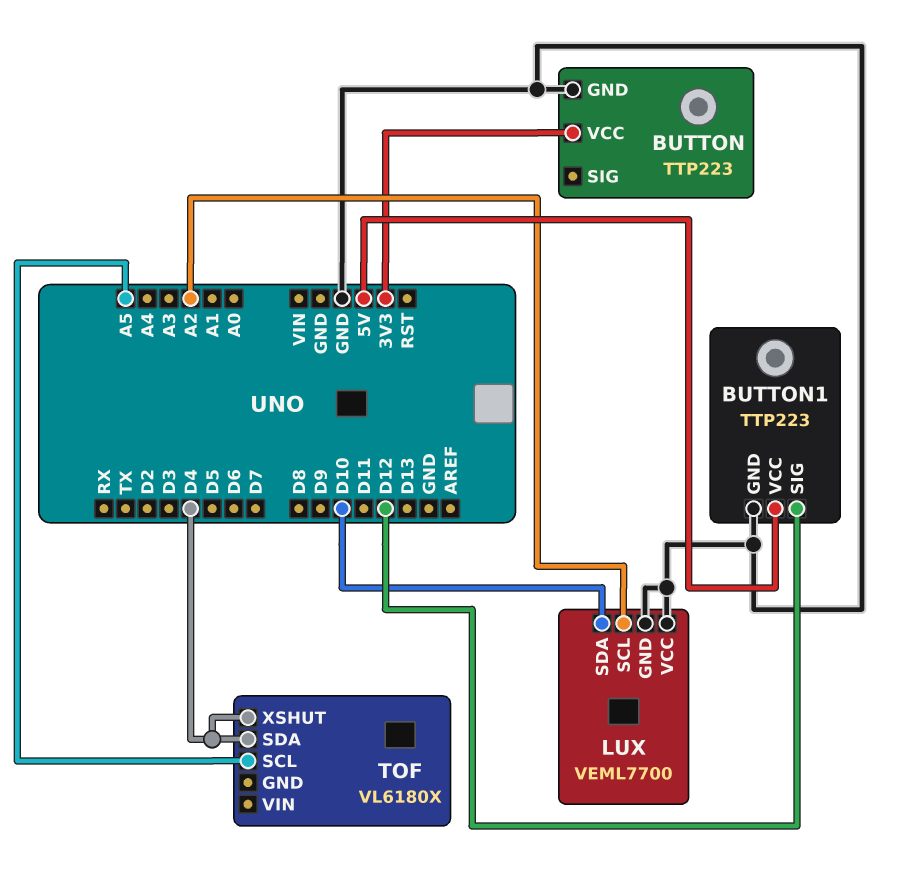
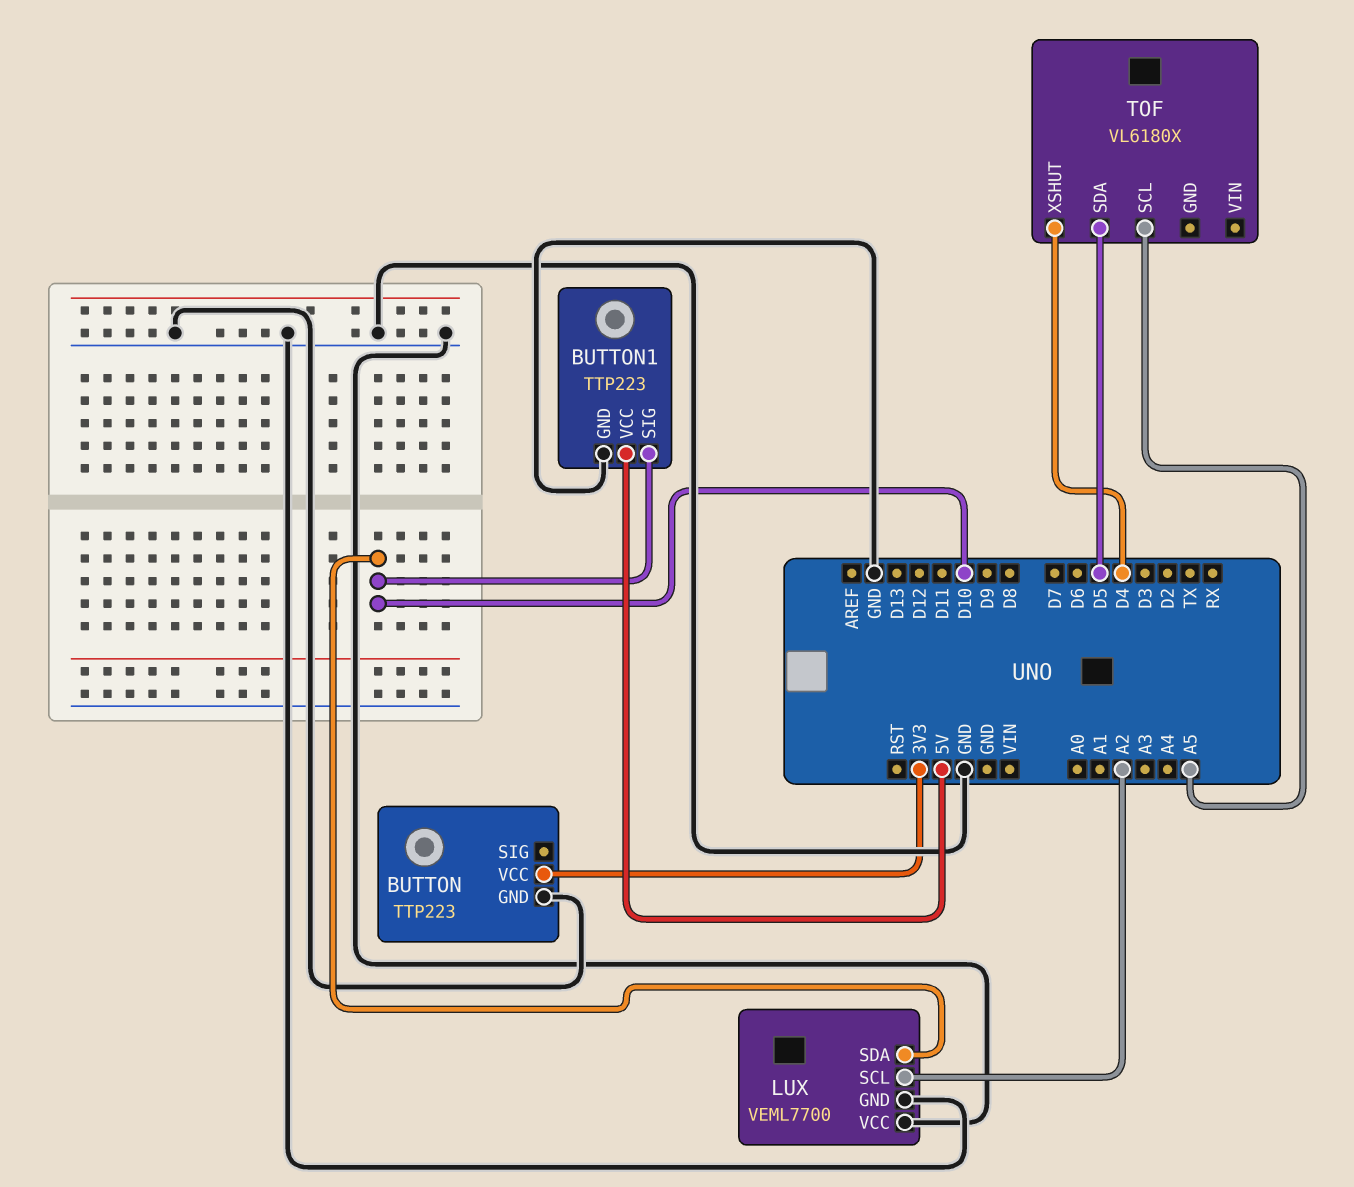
BUTTON1 pin SIG: D12 -> D10
TOF pin SDA: D4 -> D5

